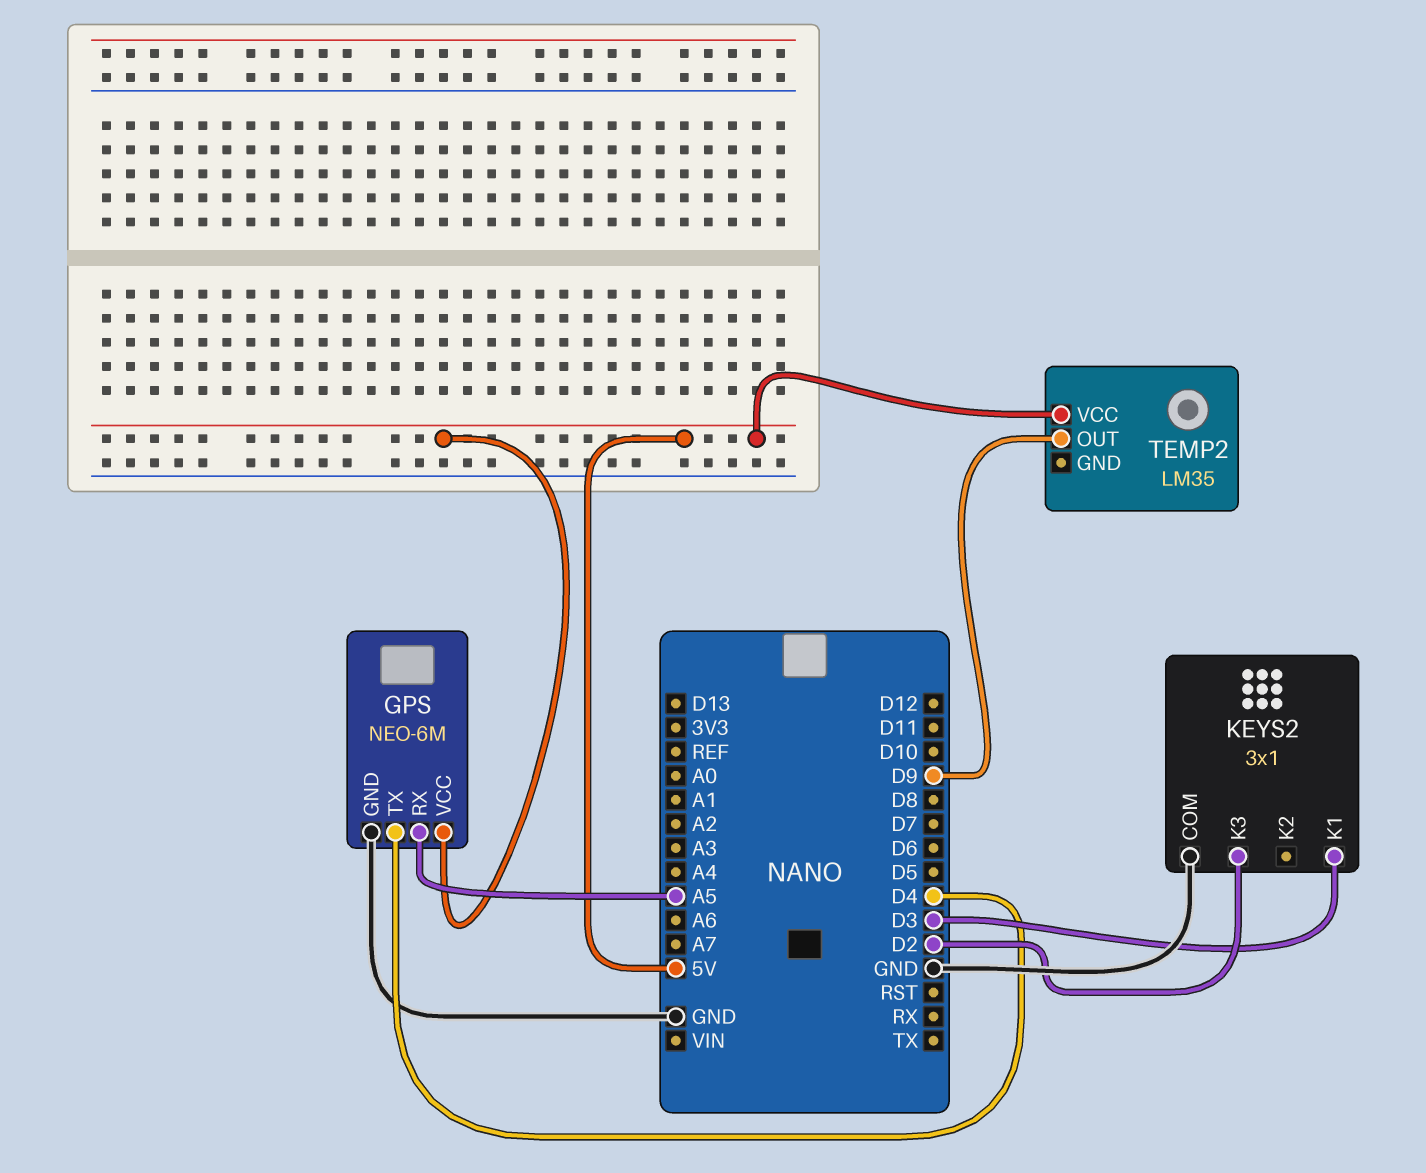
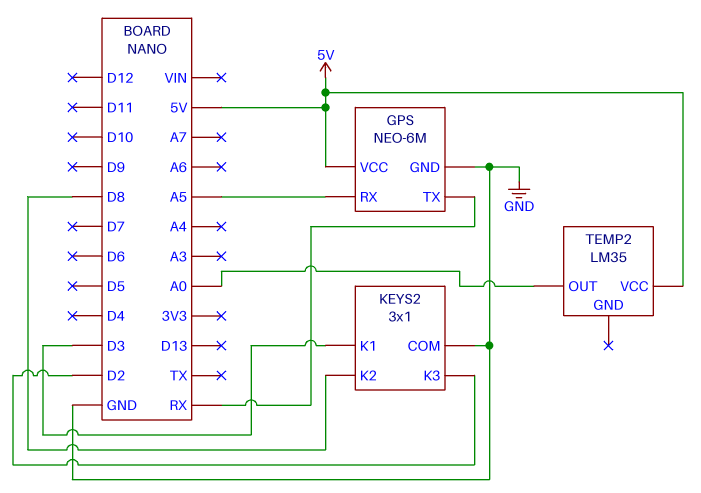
GPS pin TX: D4 -> RX
KEYS2 pin K2: none -> D8
TEMP2 pin OUT: D9 -> A0

